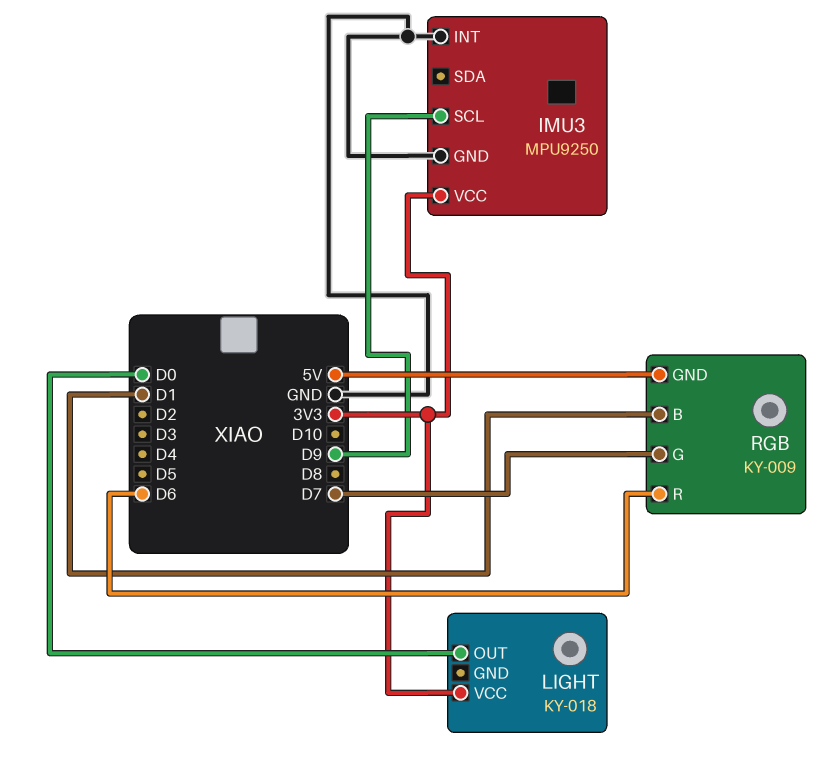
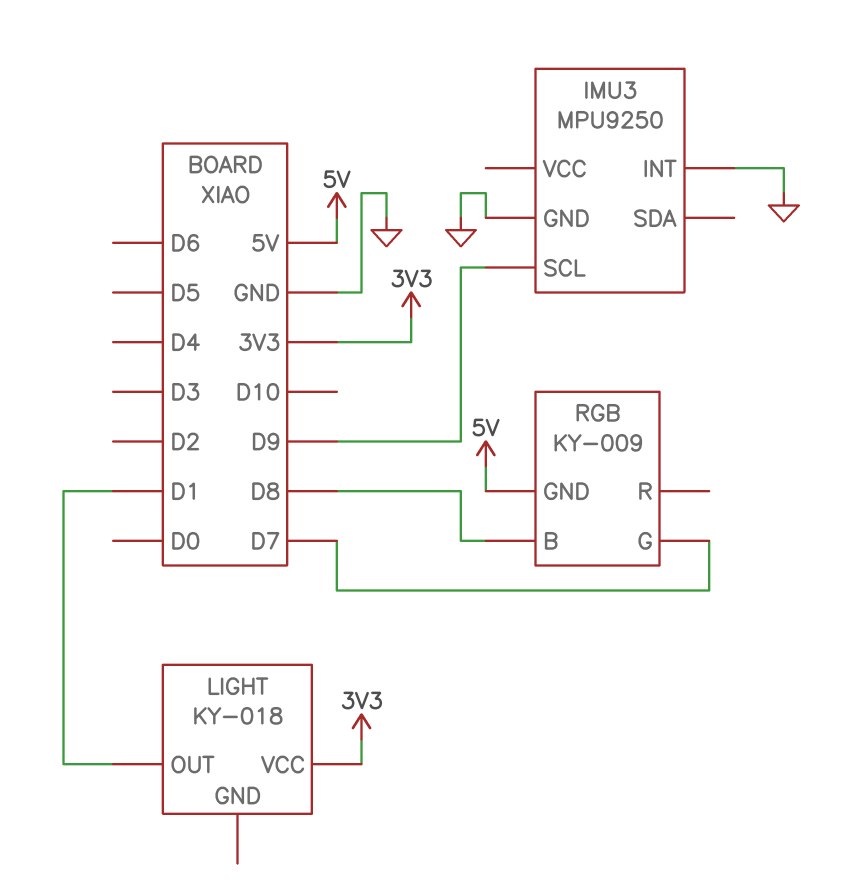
IMU3 pin VCC: 3V3 -> none
LIGHT pin OUT: D0 -> D1
RGB pin B: D1 -> D8
RGB pin R: D6 -> none

